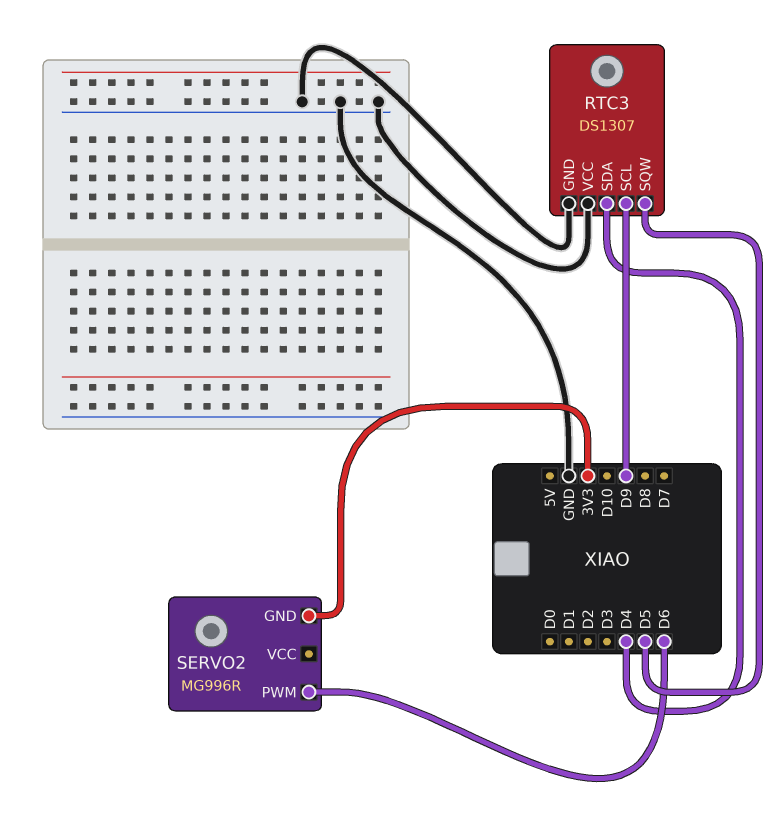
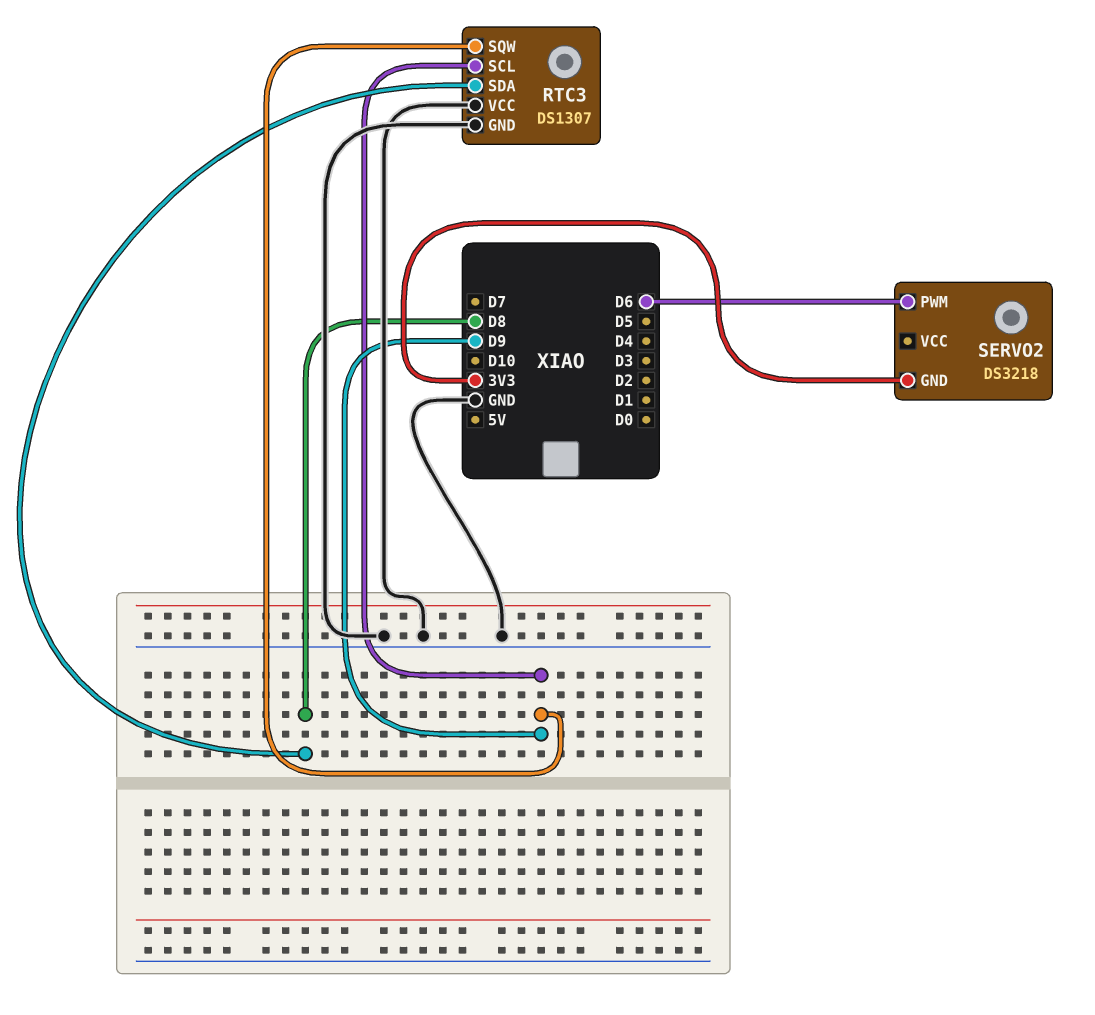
RTC3 pin SDA: D4 -> D8
RTC3 pin SQW: D5 -> D9
SERVO2: MG996R -> DS3218

